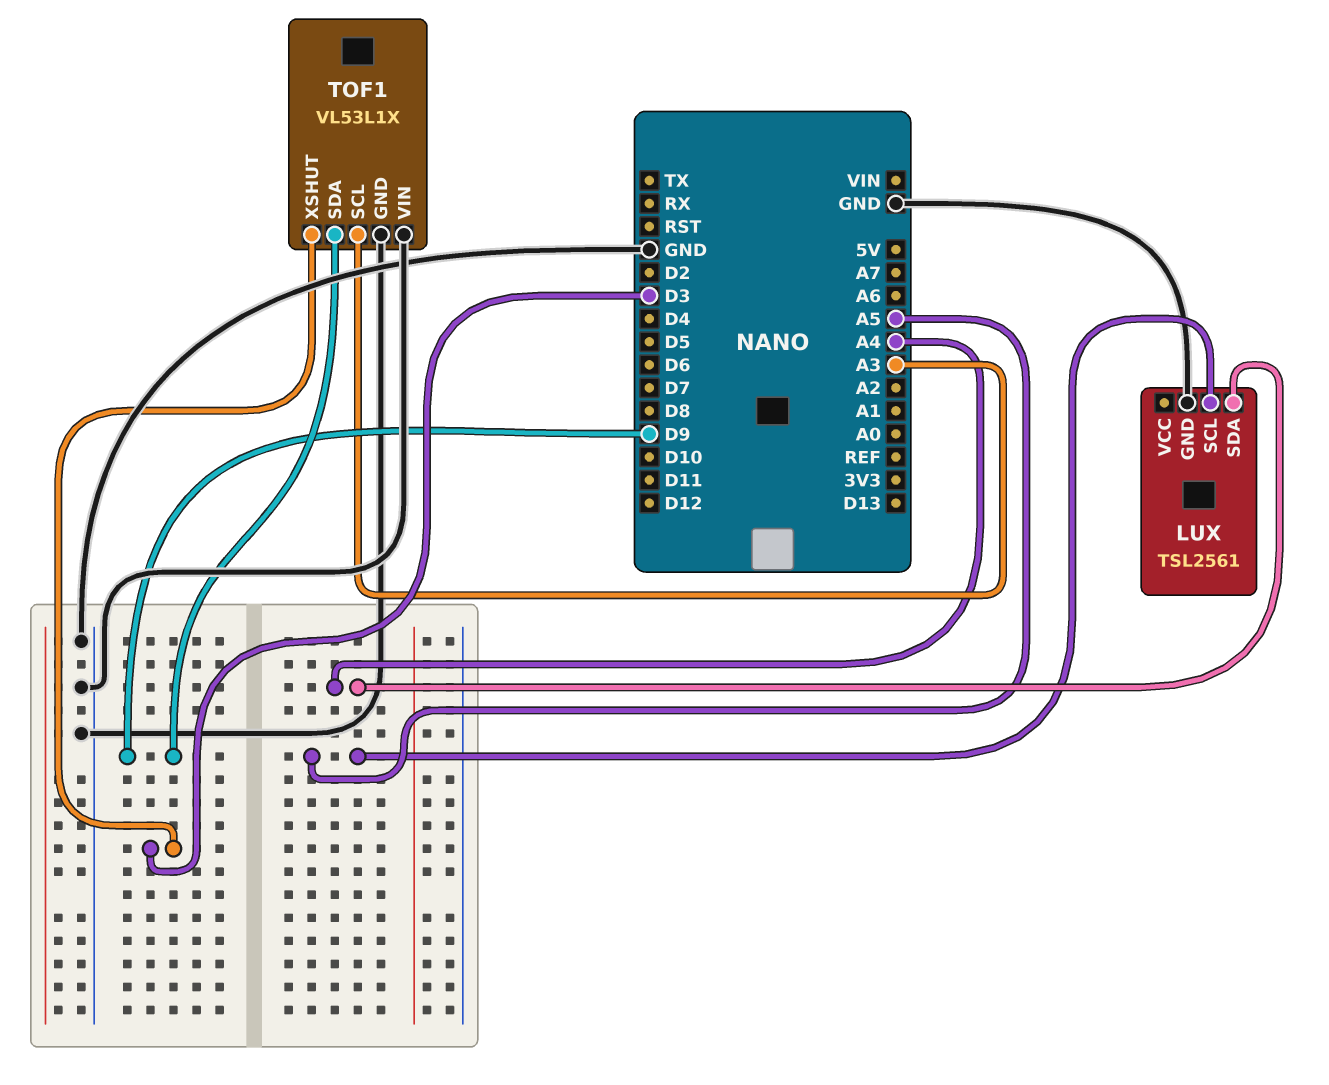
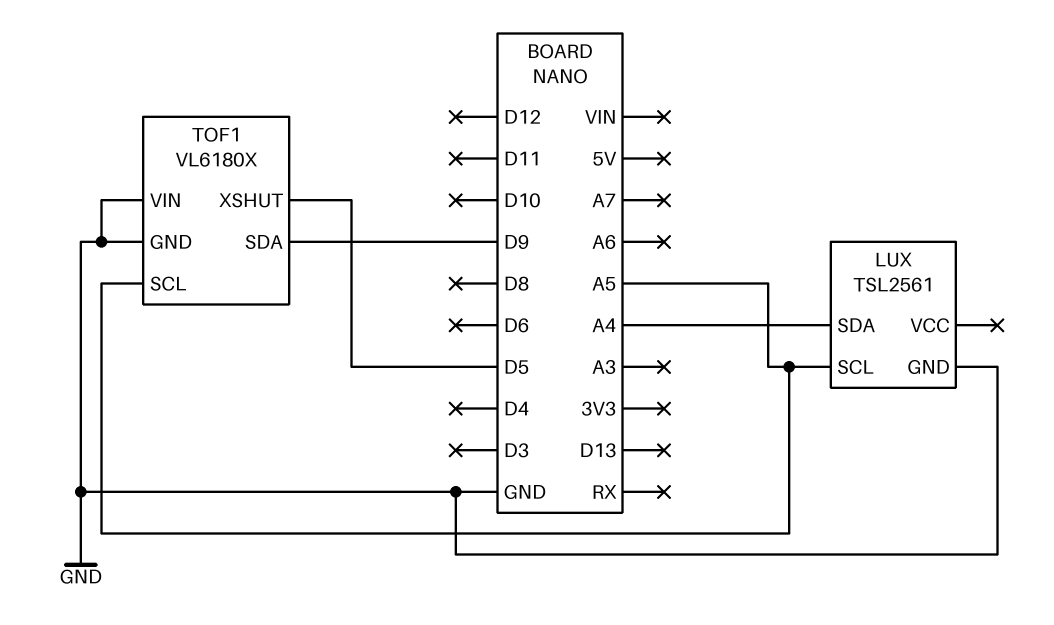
TOF1: VL53L1X -> VL6180X
TOF1 pin SCL: A3 -> A5
TOF1 pin XSHUT: D3 -> D5

